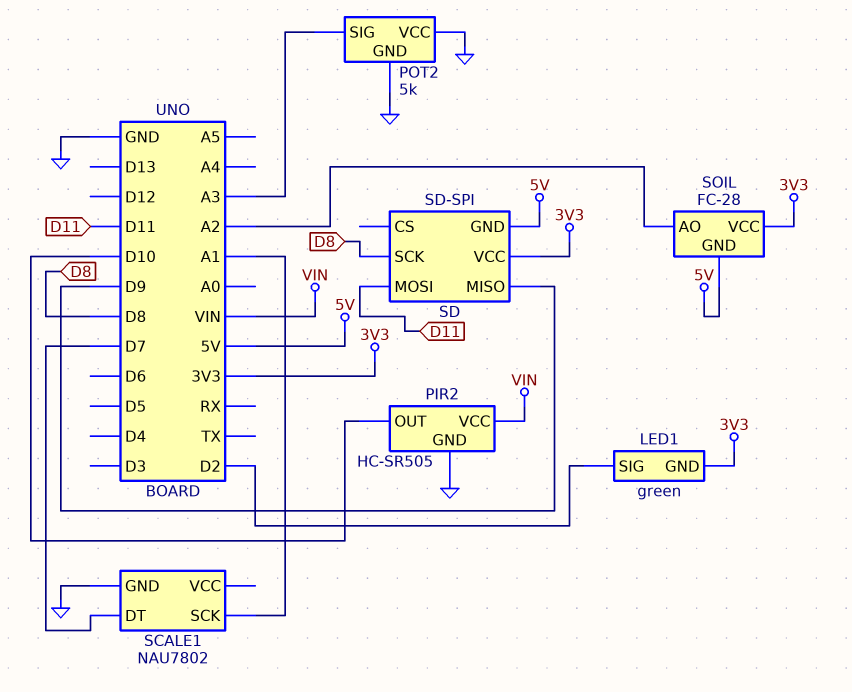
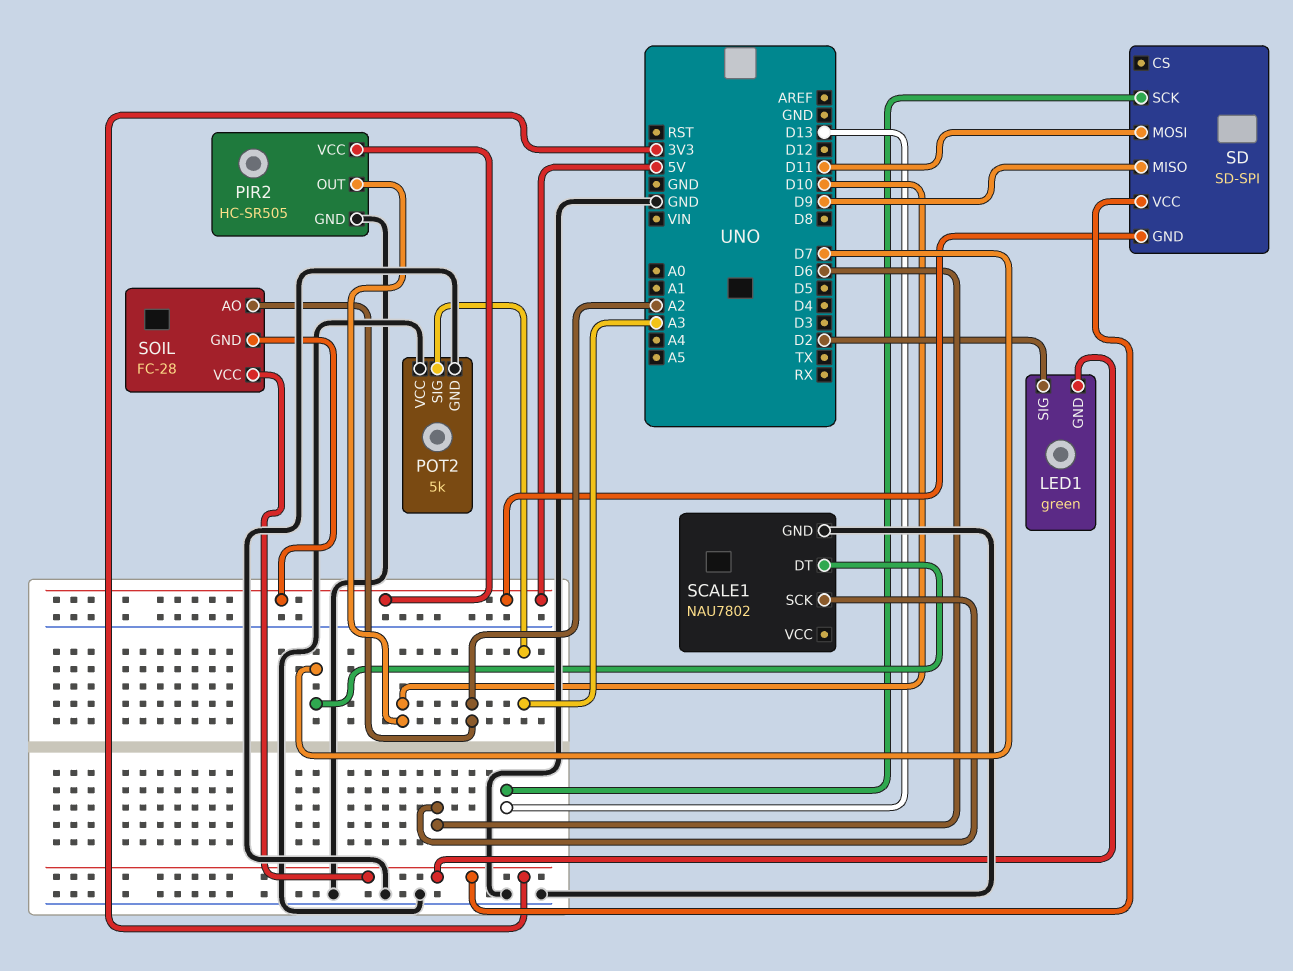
PIR2 pin VCC: VIN -> 5V
SCALE1 pin SCK: A1 -> D6
SD pin SCK: D8 -> D13

